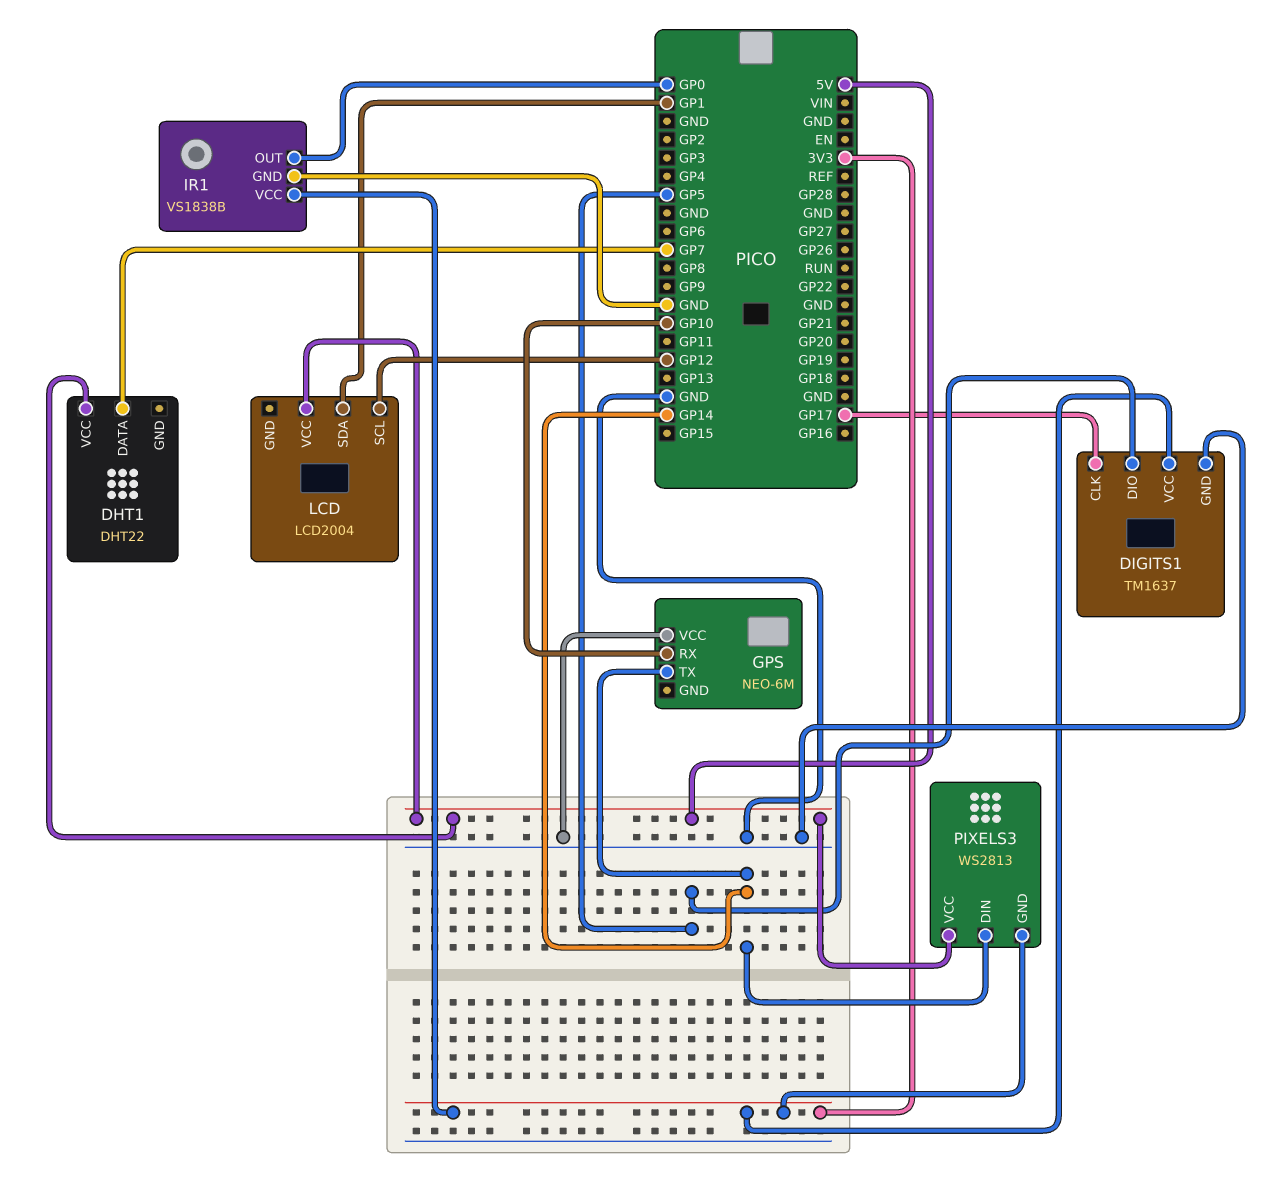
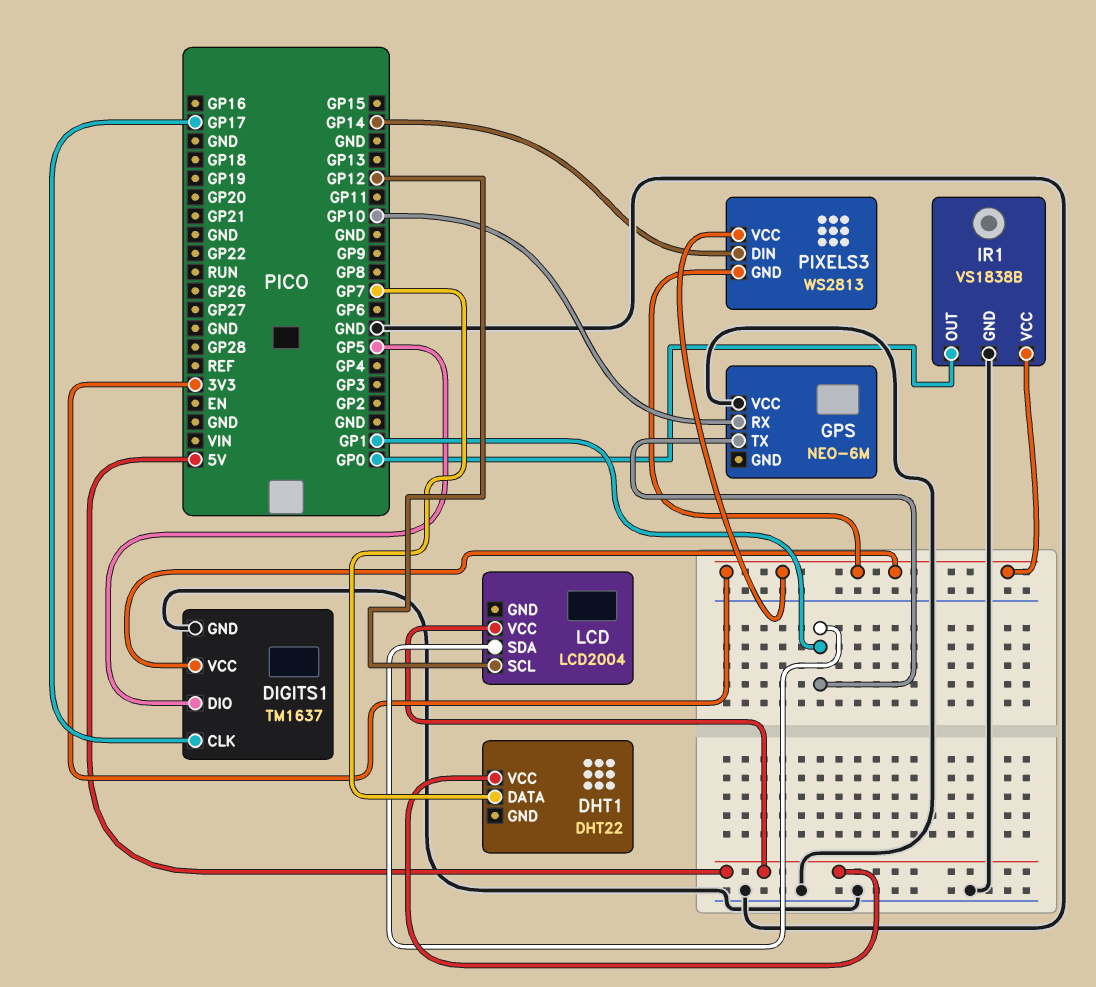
GPS pin TX: GP14 -> GP1
PIXELS3 pin VCC: 5V -> 3V3

